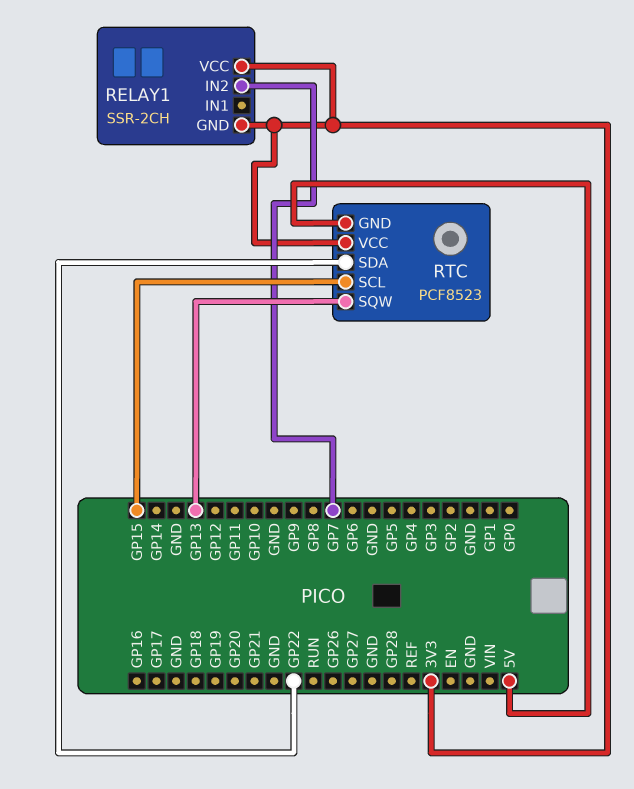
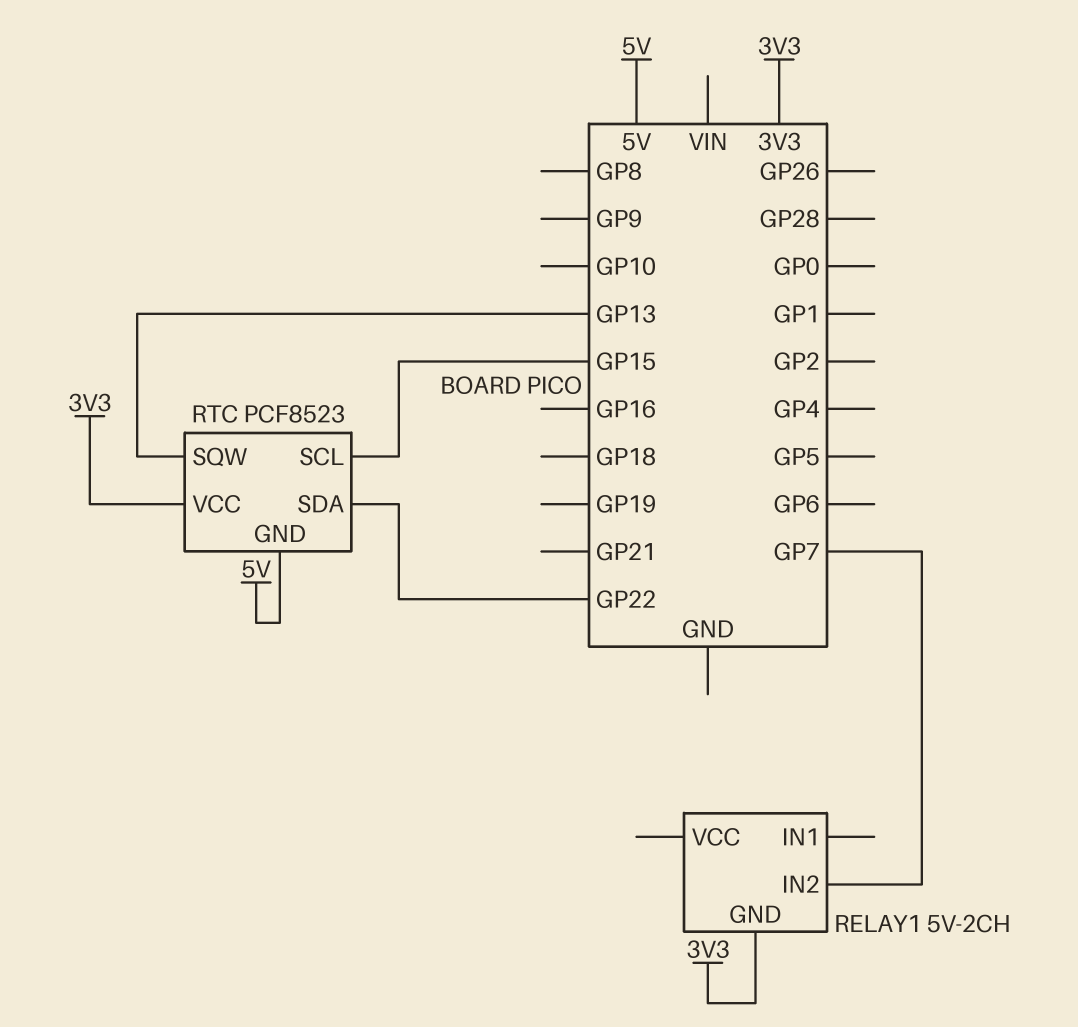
RELAY1: SSR-2CH -> 5V-2CH
RELAY1 pin VCC: 3V3 -> none

